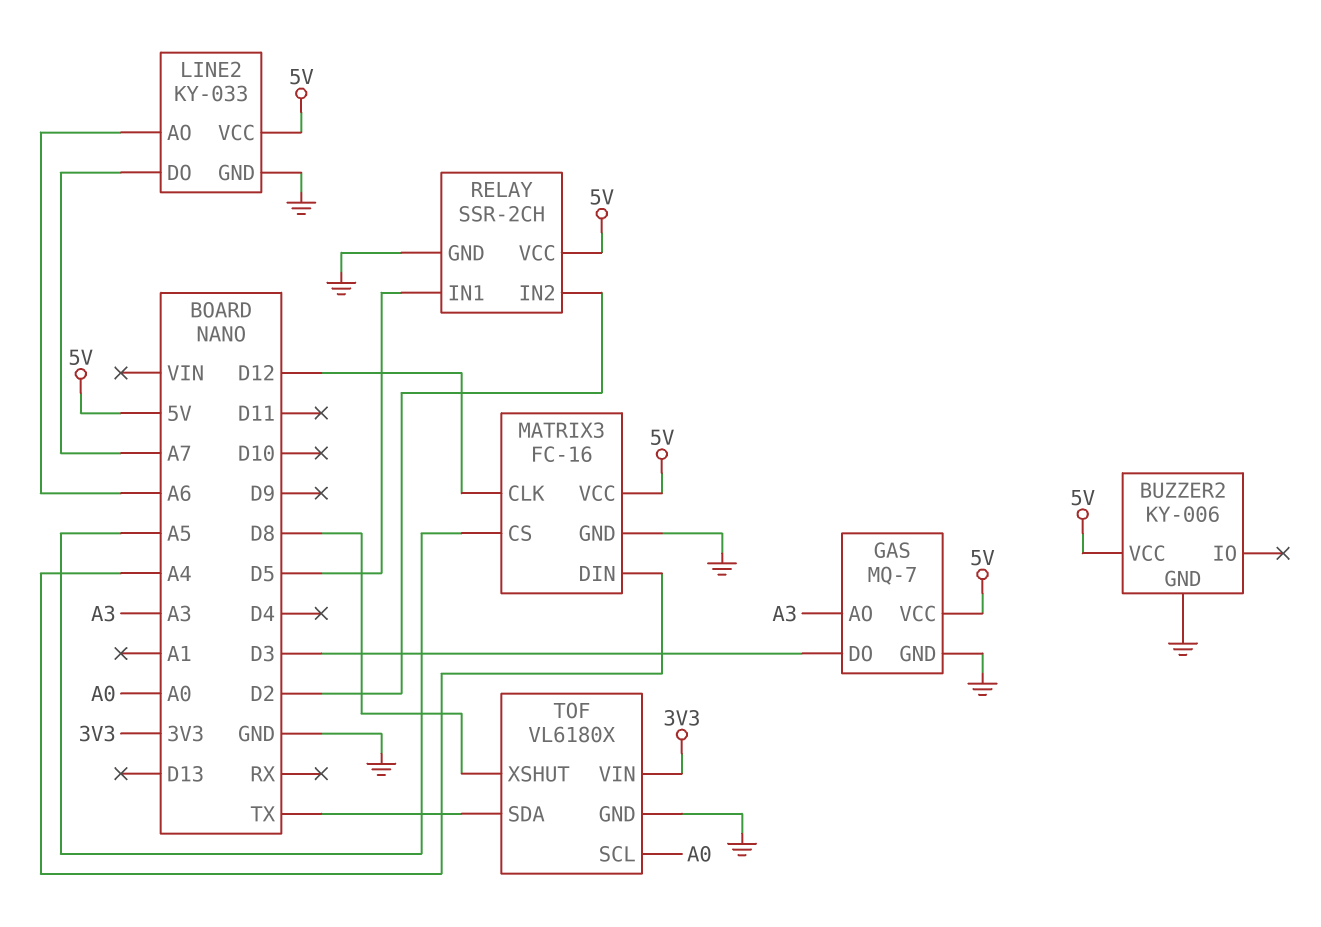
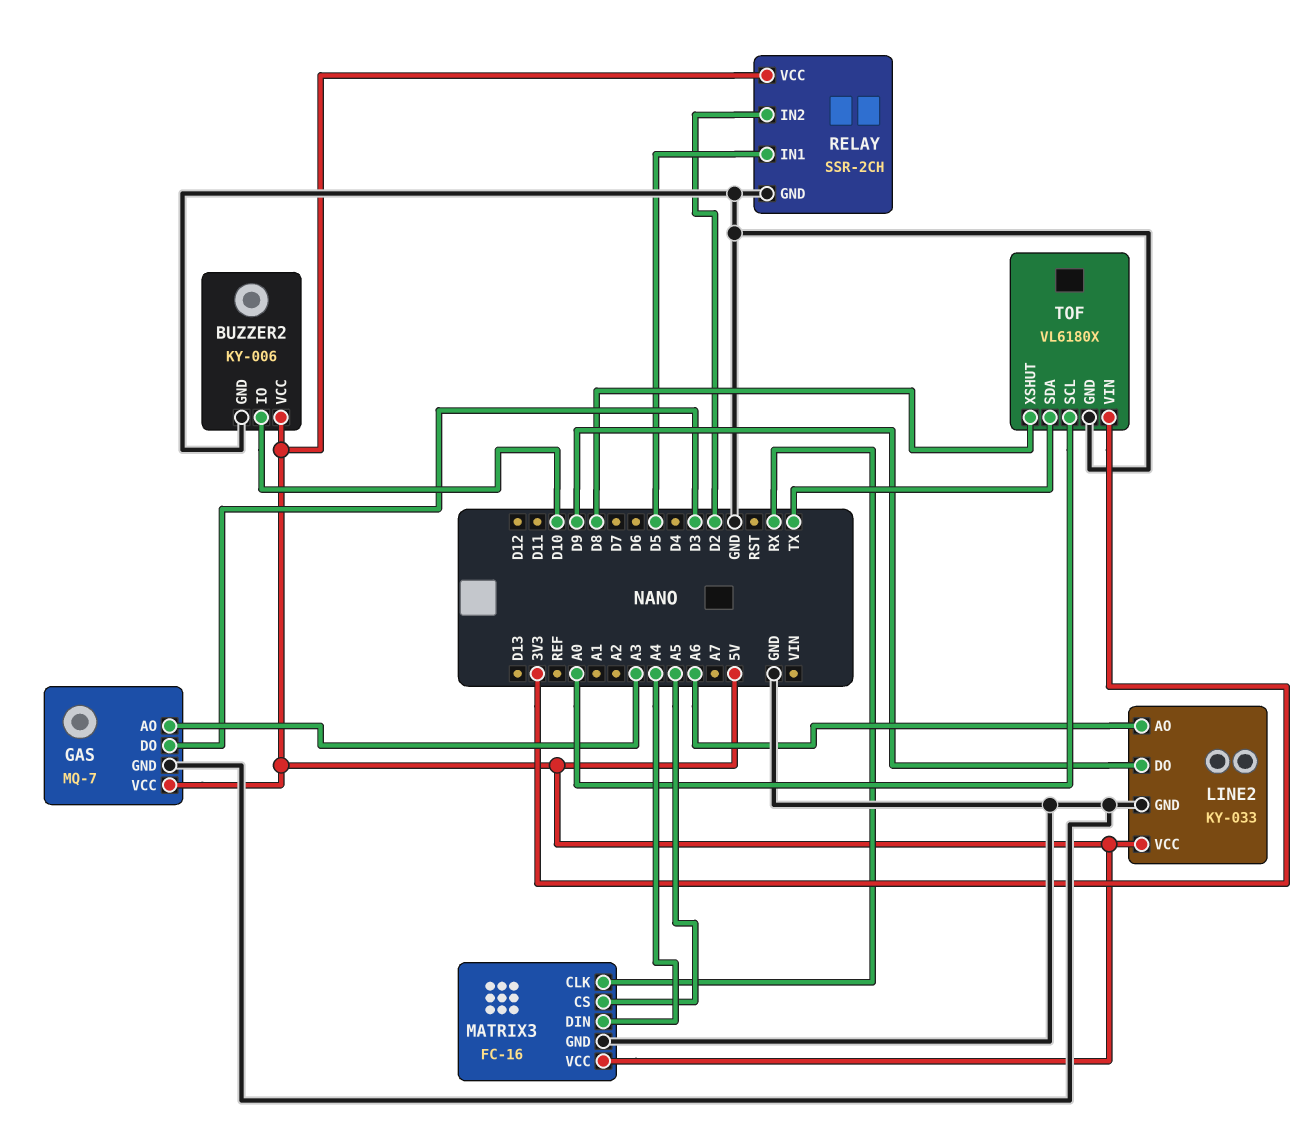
BUZZER2 pin IO: none -> D10
LINE2 pin DO: A7 -> D9
MATRIX3 pin CLK: D12 -> RX

